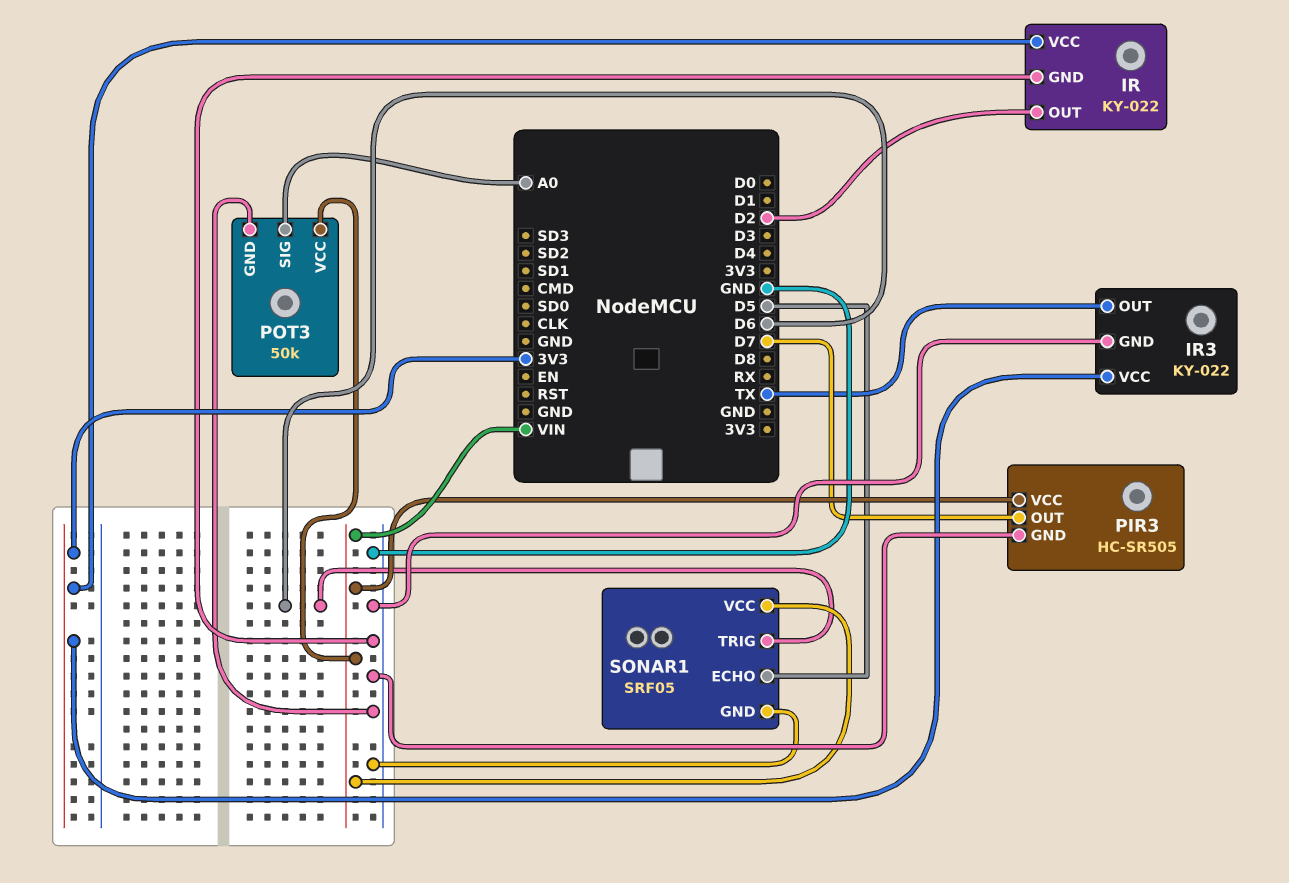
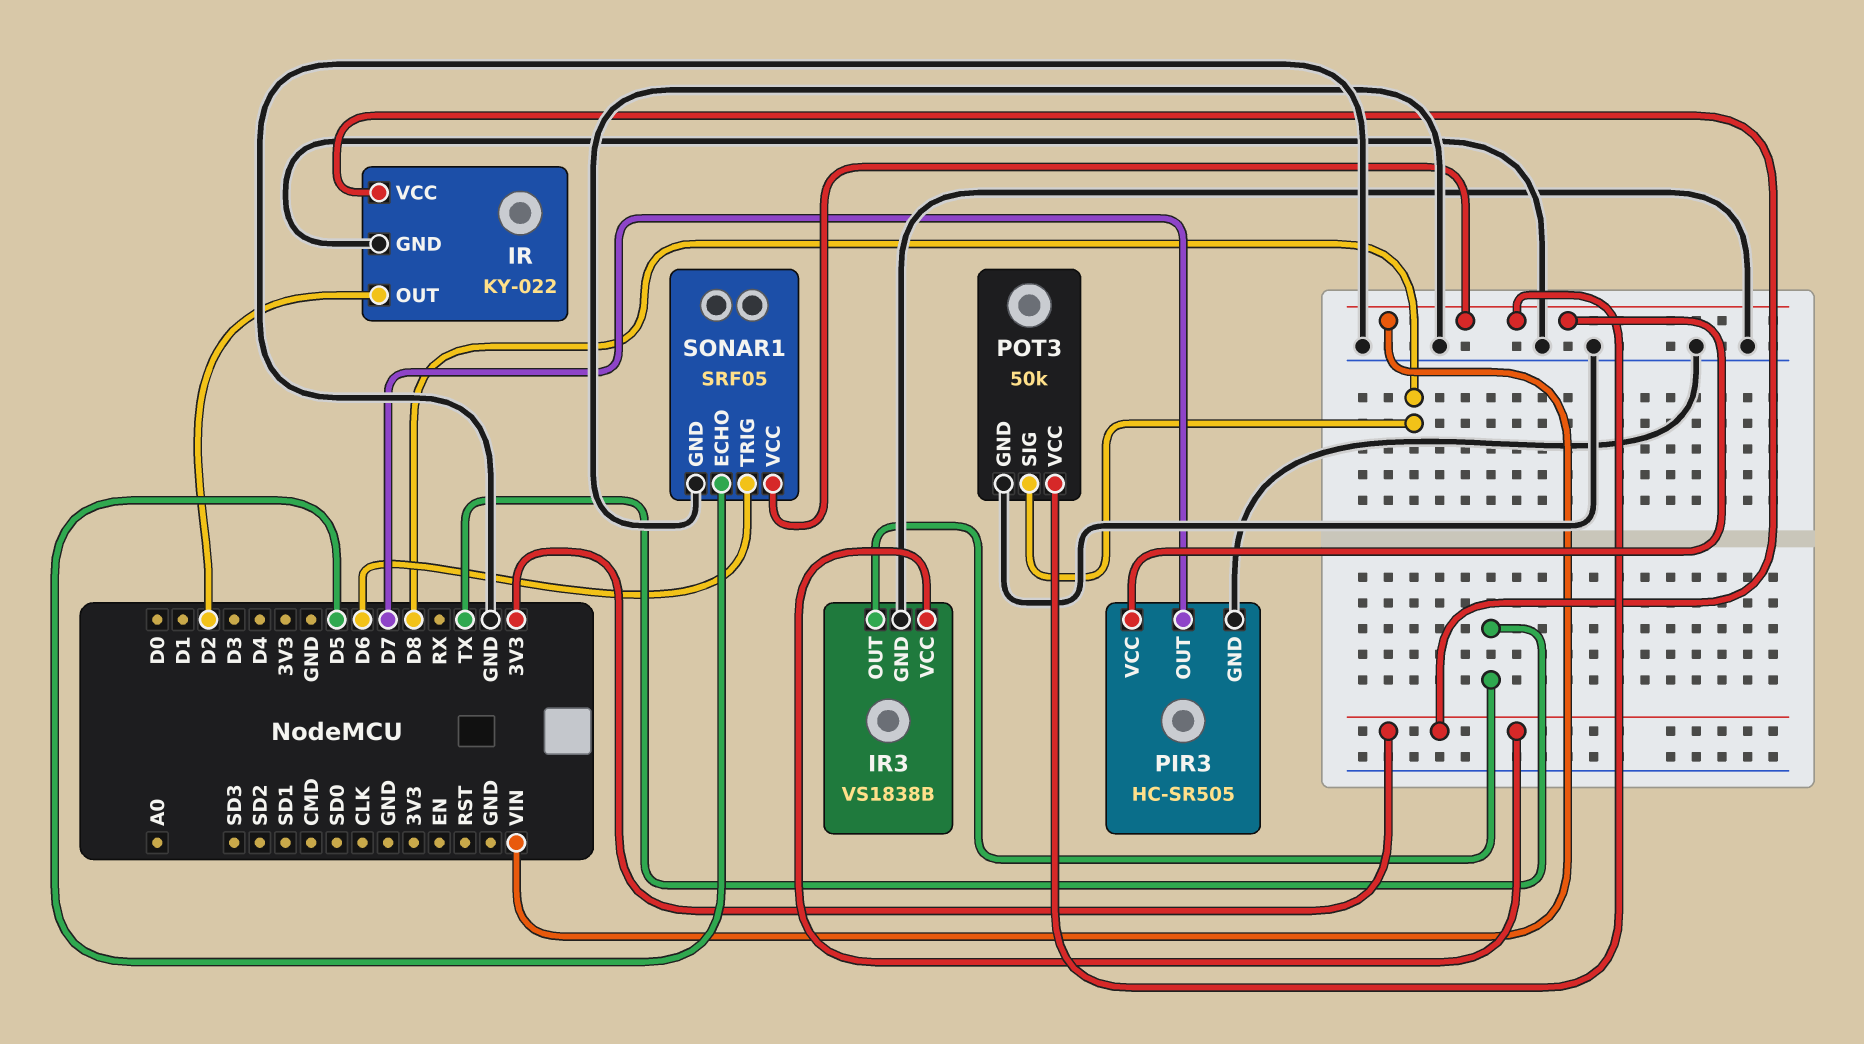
IR3: KY-022 -> VS1838B
POT3 pin SIG: A0 -> D8

